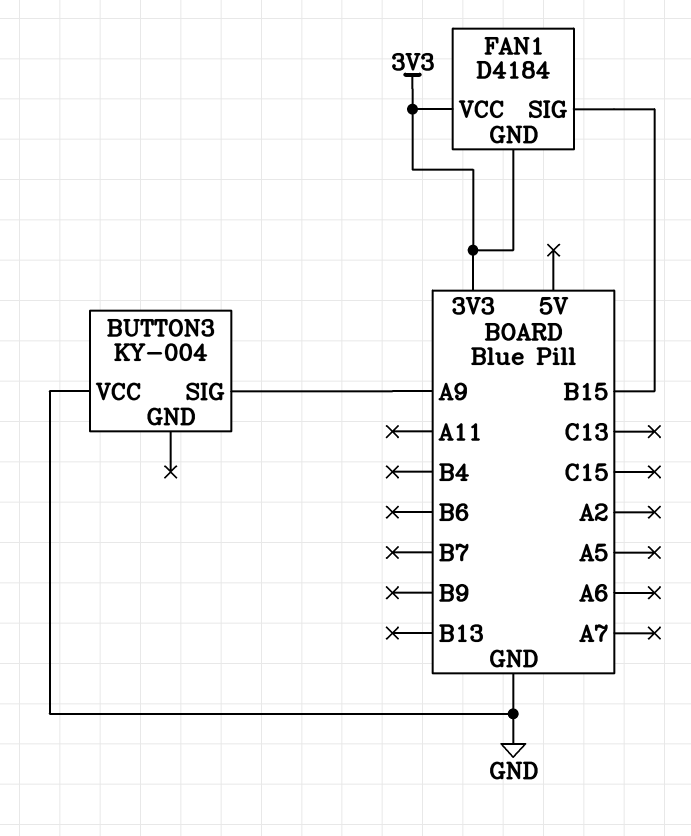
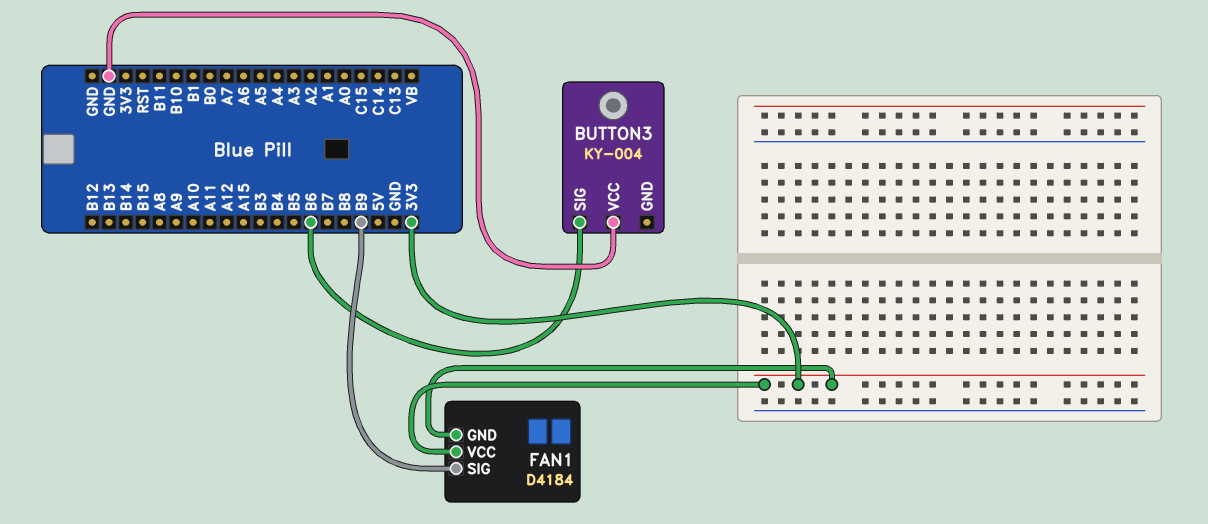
BUTTON3 pin SIG: A9 -> B6
FAN1 pin SIG: B15 -> B9

